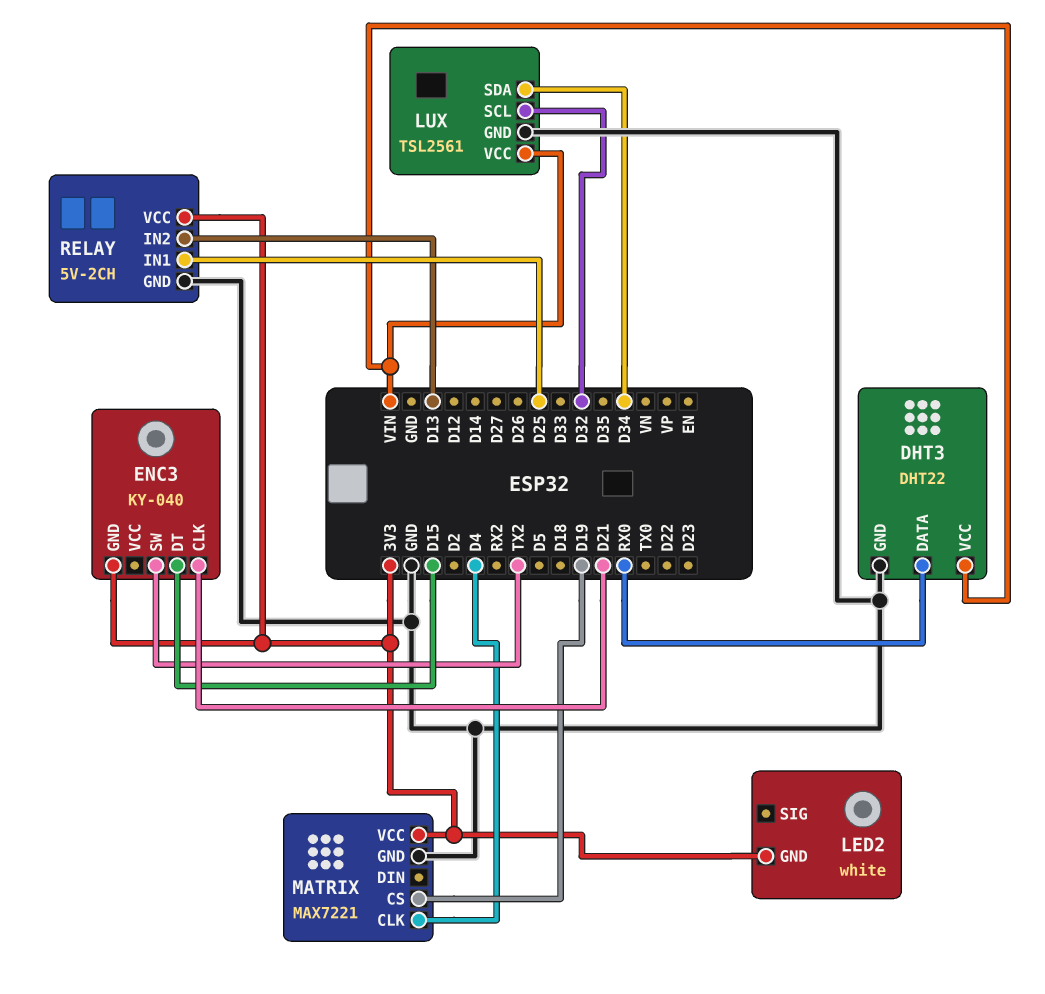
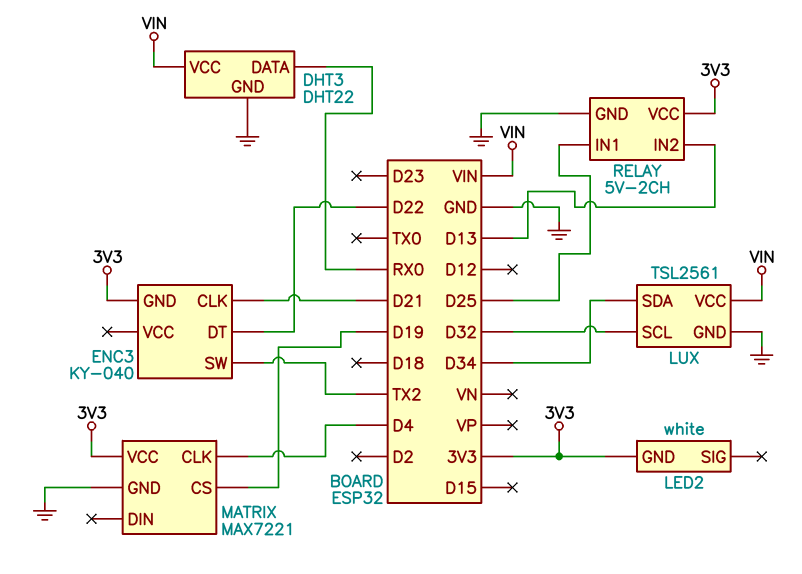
ENC3 pin DT: D15 -> D22

